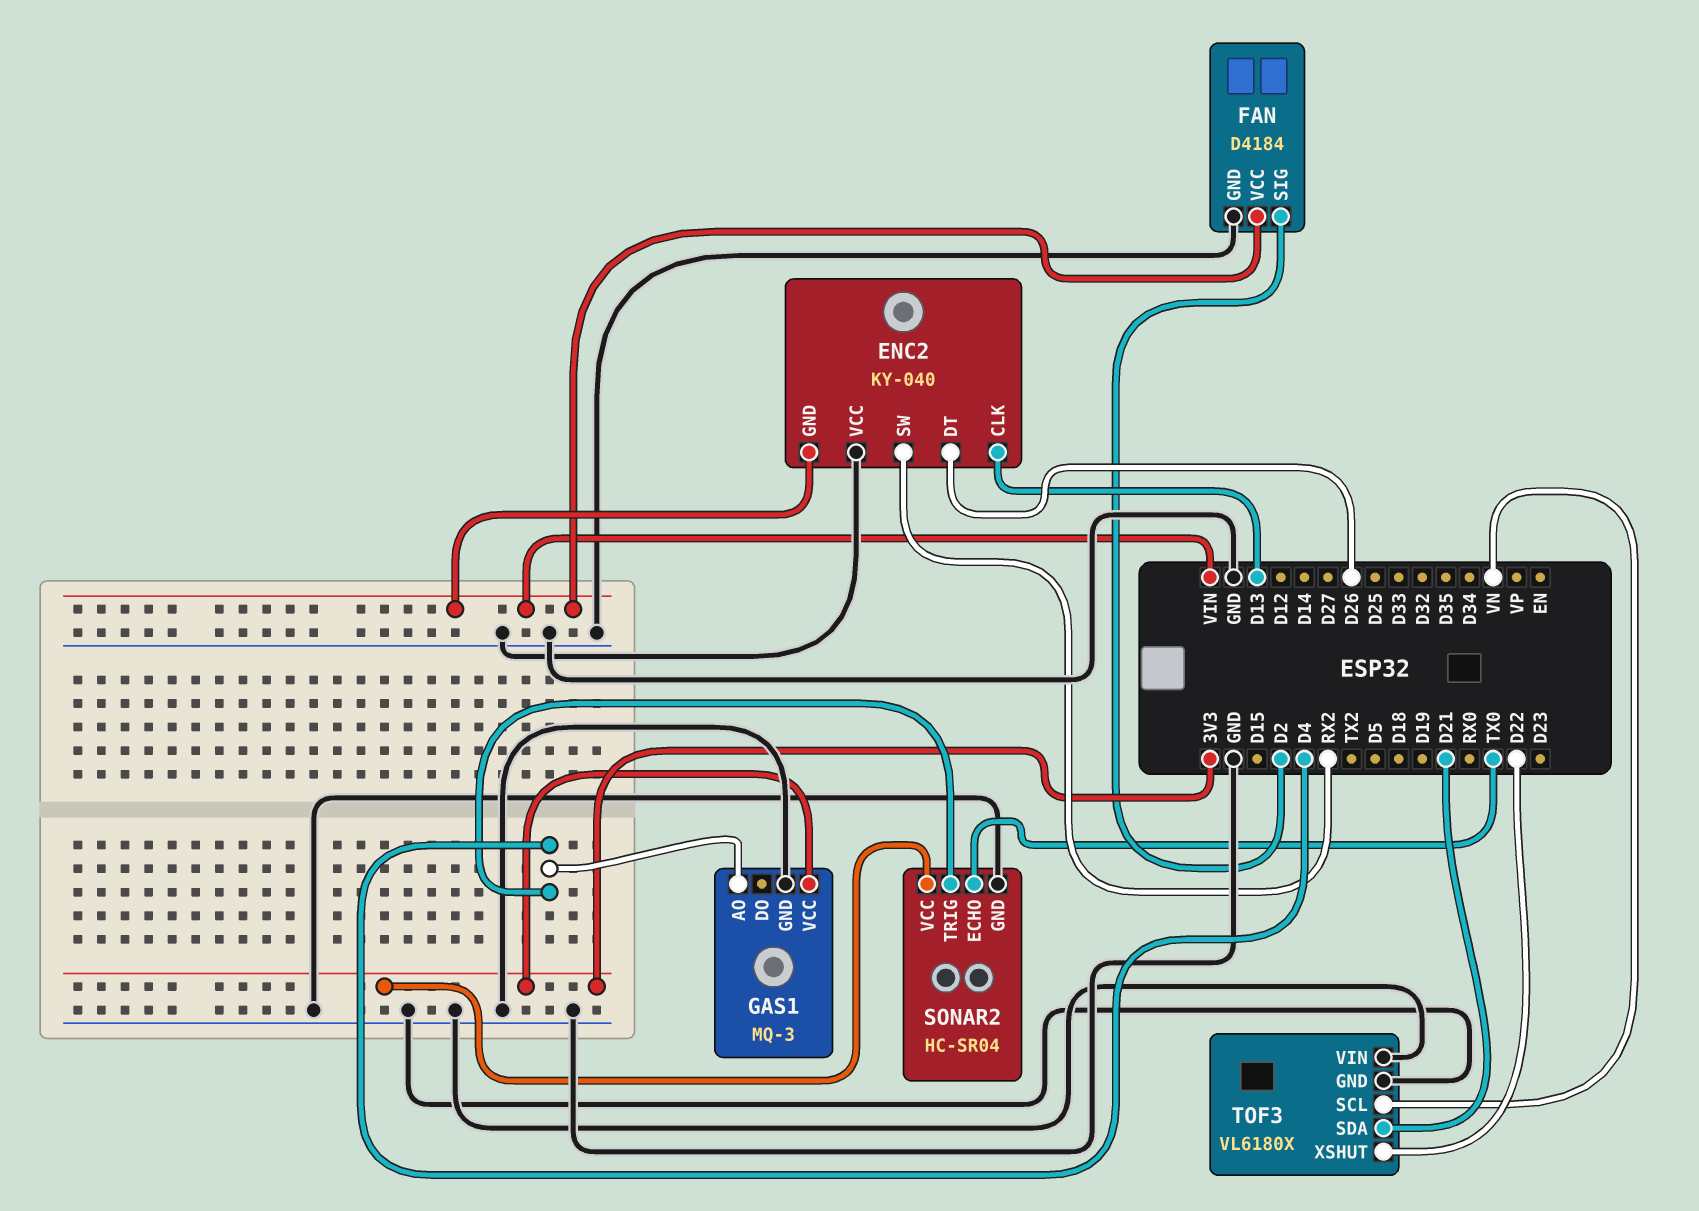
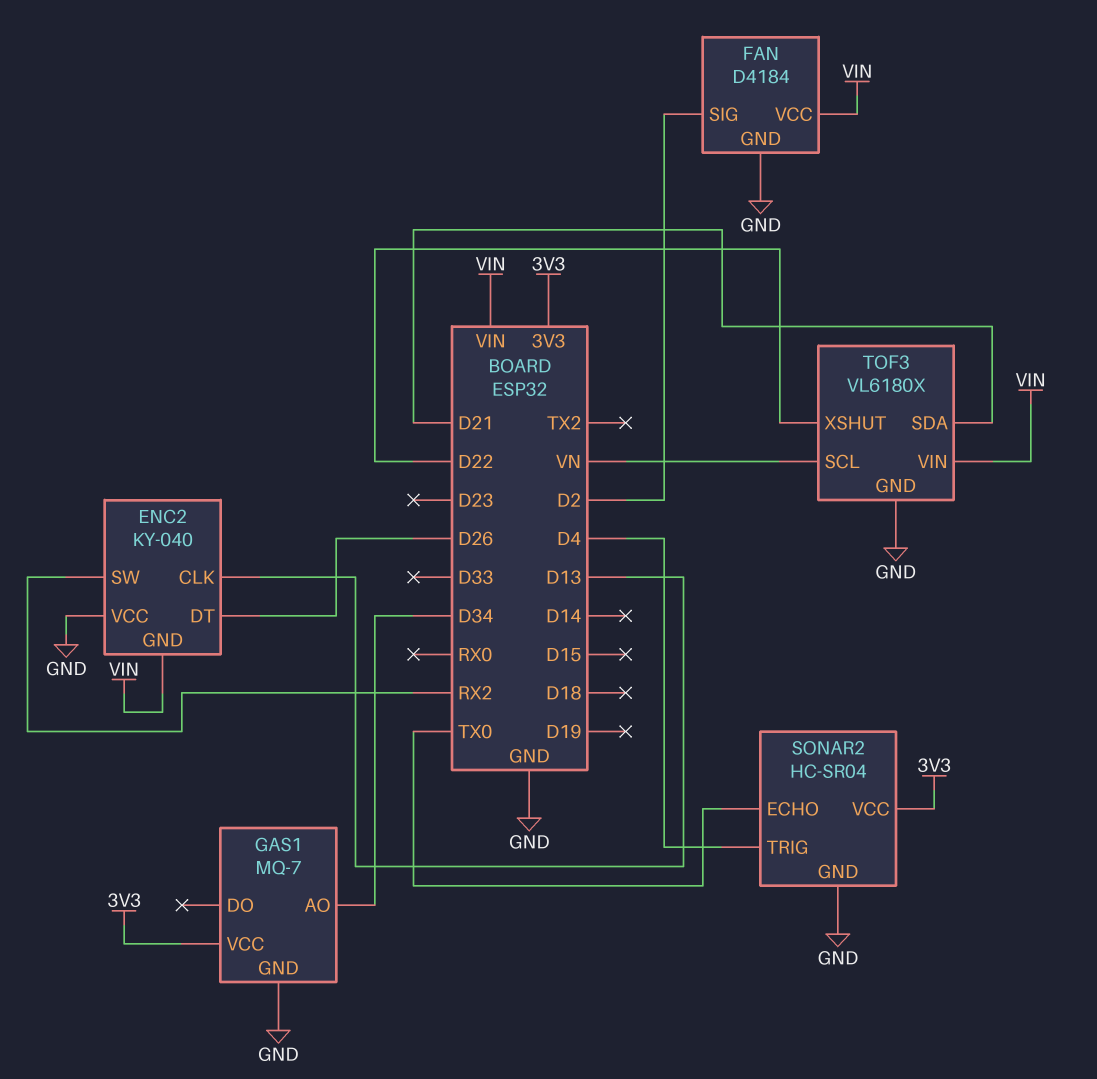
GAS1: MQ-3 -> MQ-7
GAS1 pin AO: D4 -> D34
TOF3 pin VIN: GND -> VIN

